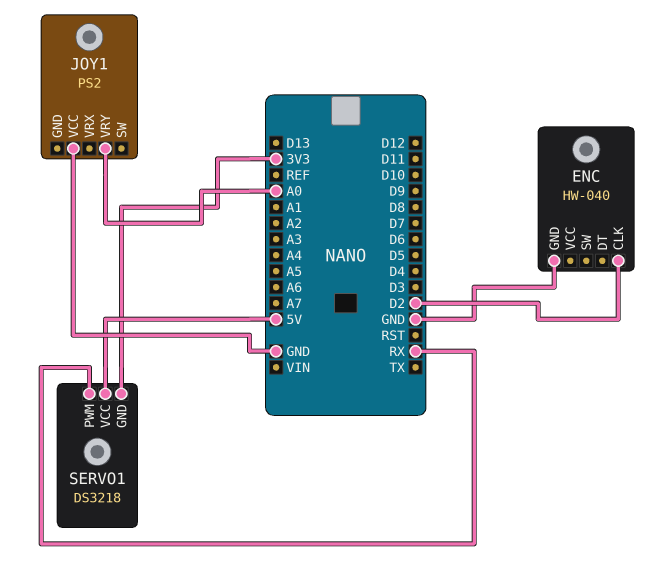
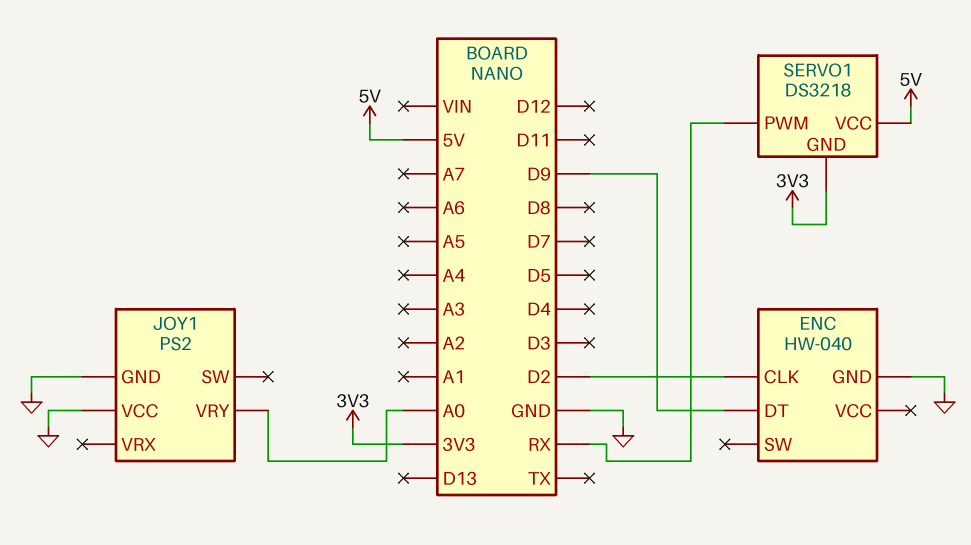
ENC pin DT: none -> D9
JOY1 pin GND: none -> GND

